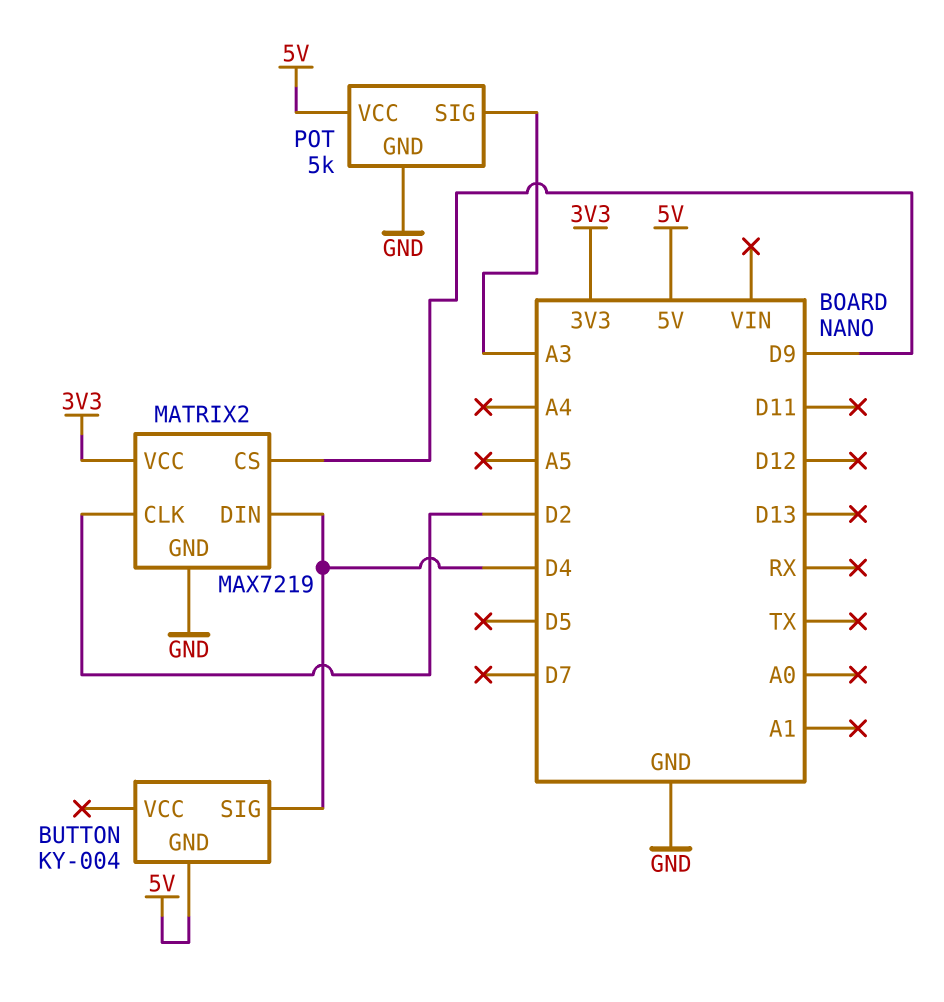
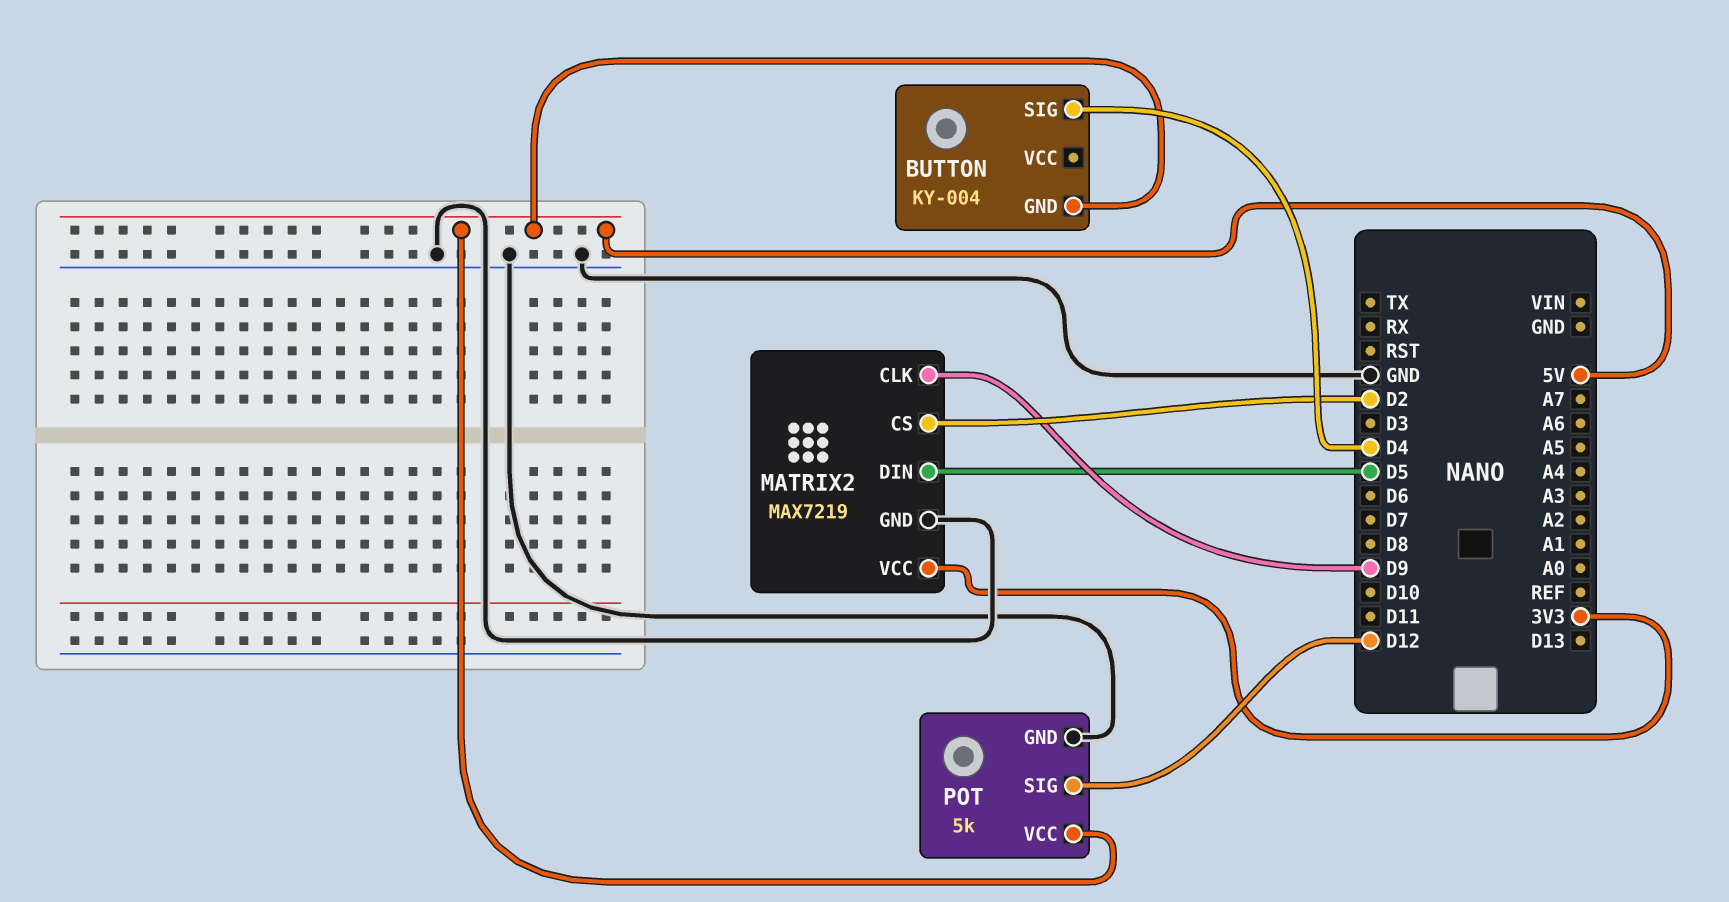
MATRIX2 pin CLK: D2 -> D9
MATRIX2 pin CS: D9 -> D2
MATRIX2 pin DIN: D4 -> D5
POT pin SIG: A3 -> D12

